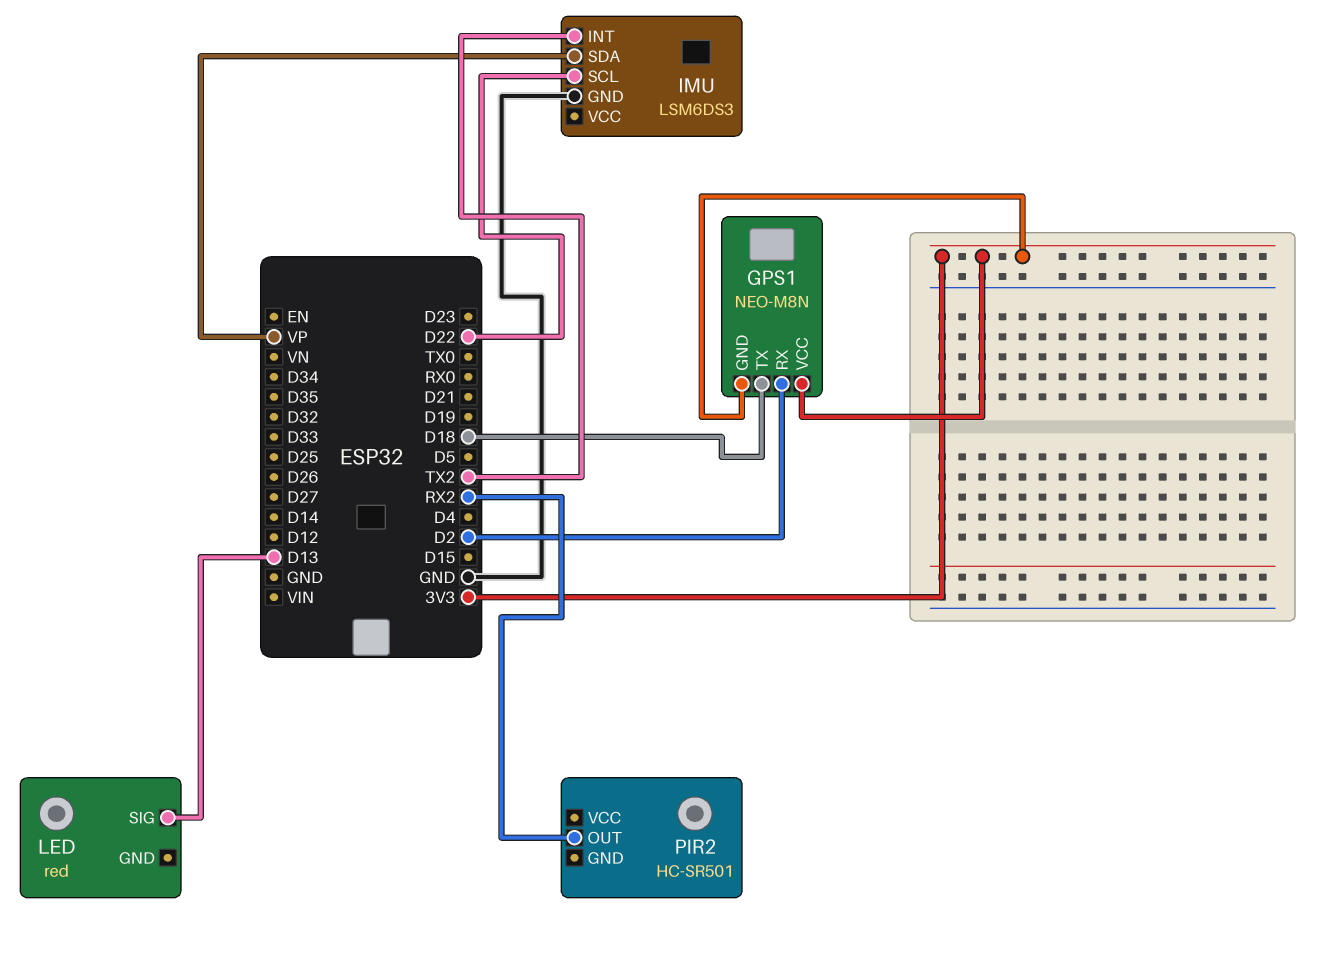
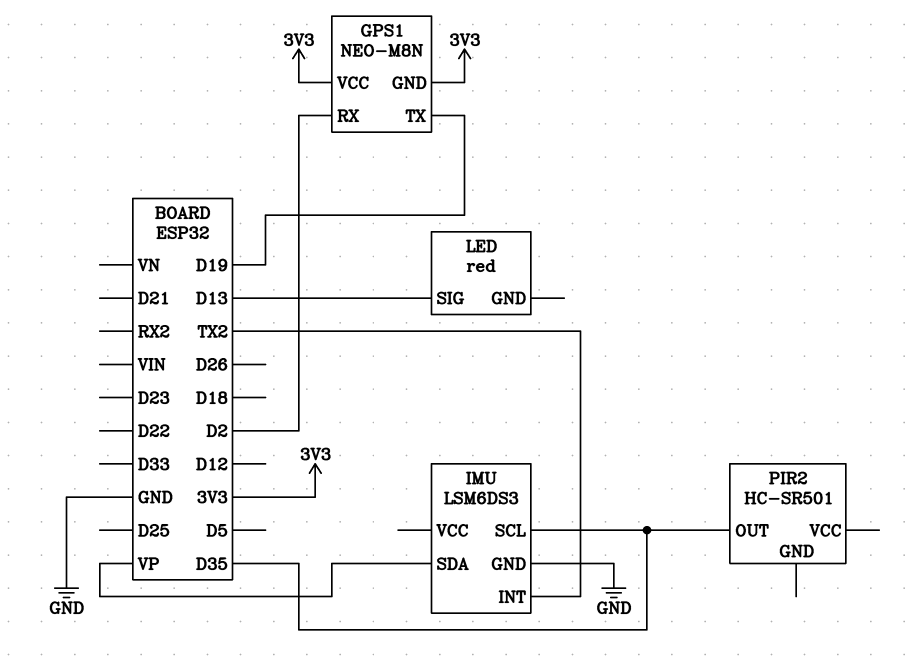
GPS1 pin TX: D18 -> D19
IMU pin SCL: D22 -> D35
PIR2 pin OUT: RX2 -> D35

